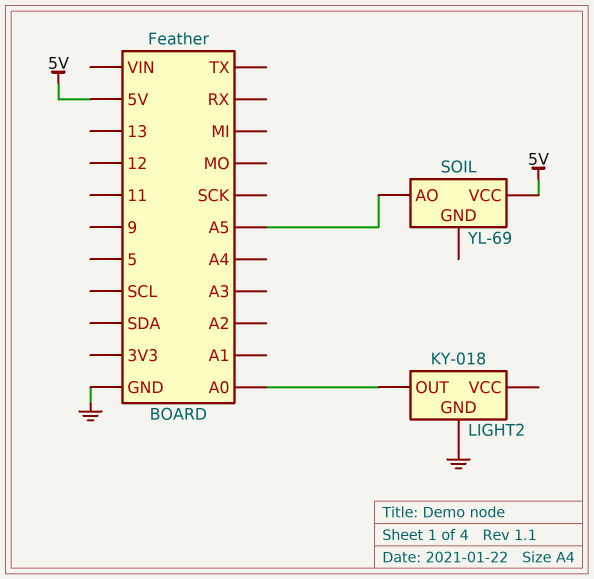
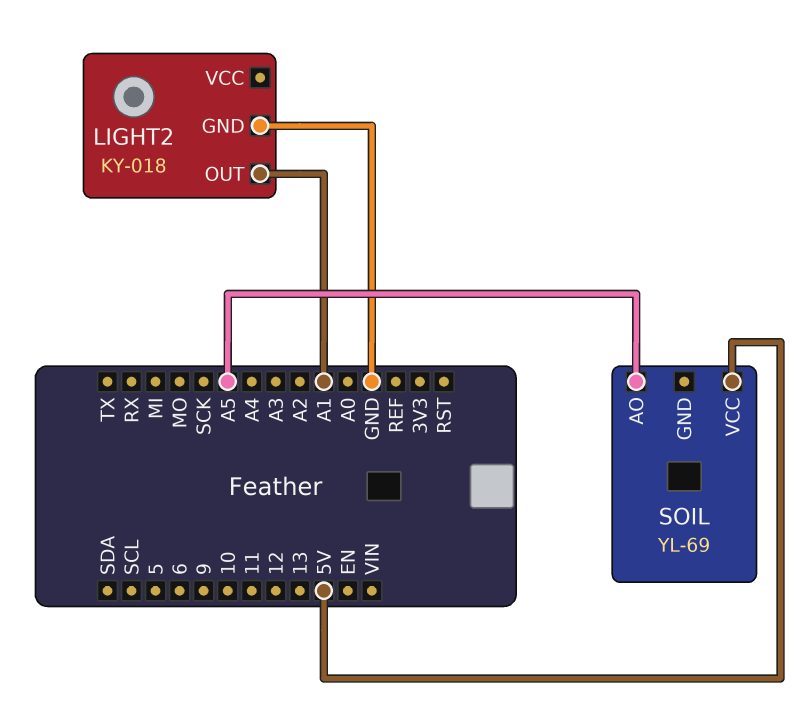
LIGHT2 pin OUT: A0 -> A1

